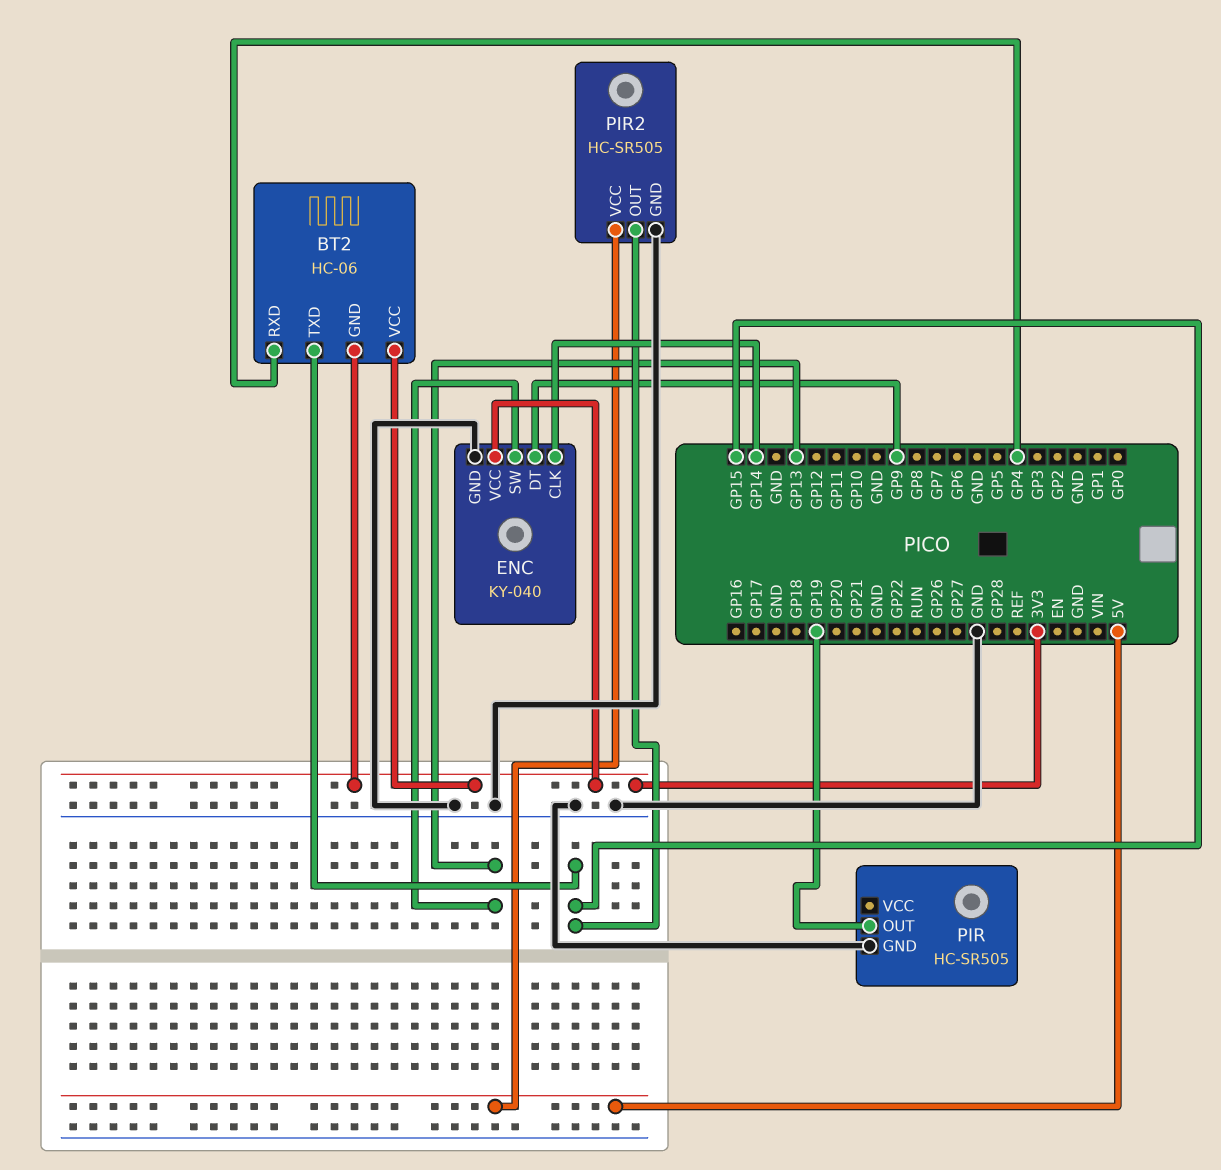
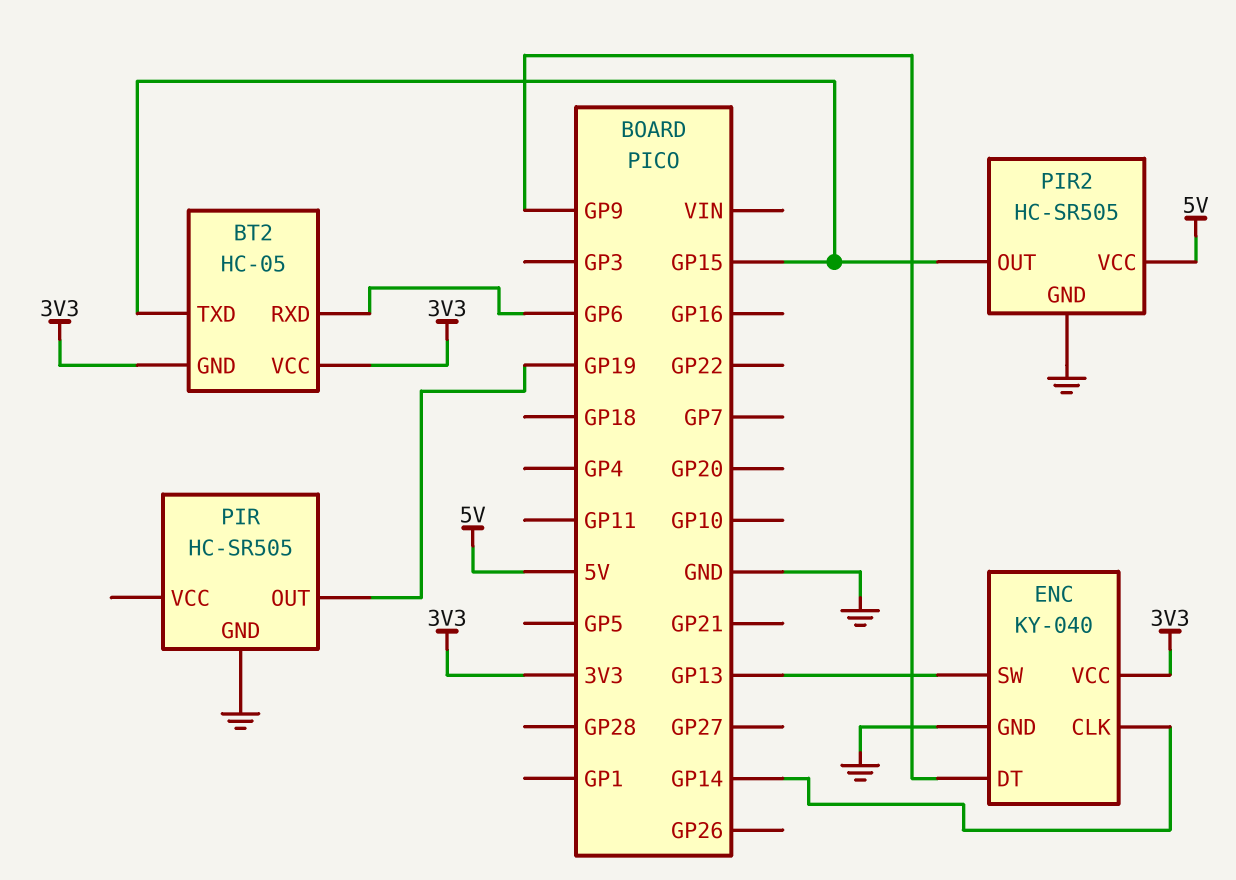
BT2: HC-06 -> HC-05
BT2 pin RXD: GP4 -> GP6

